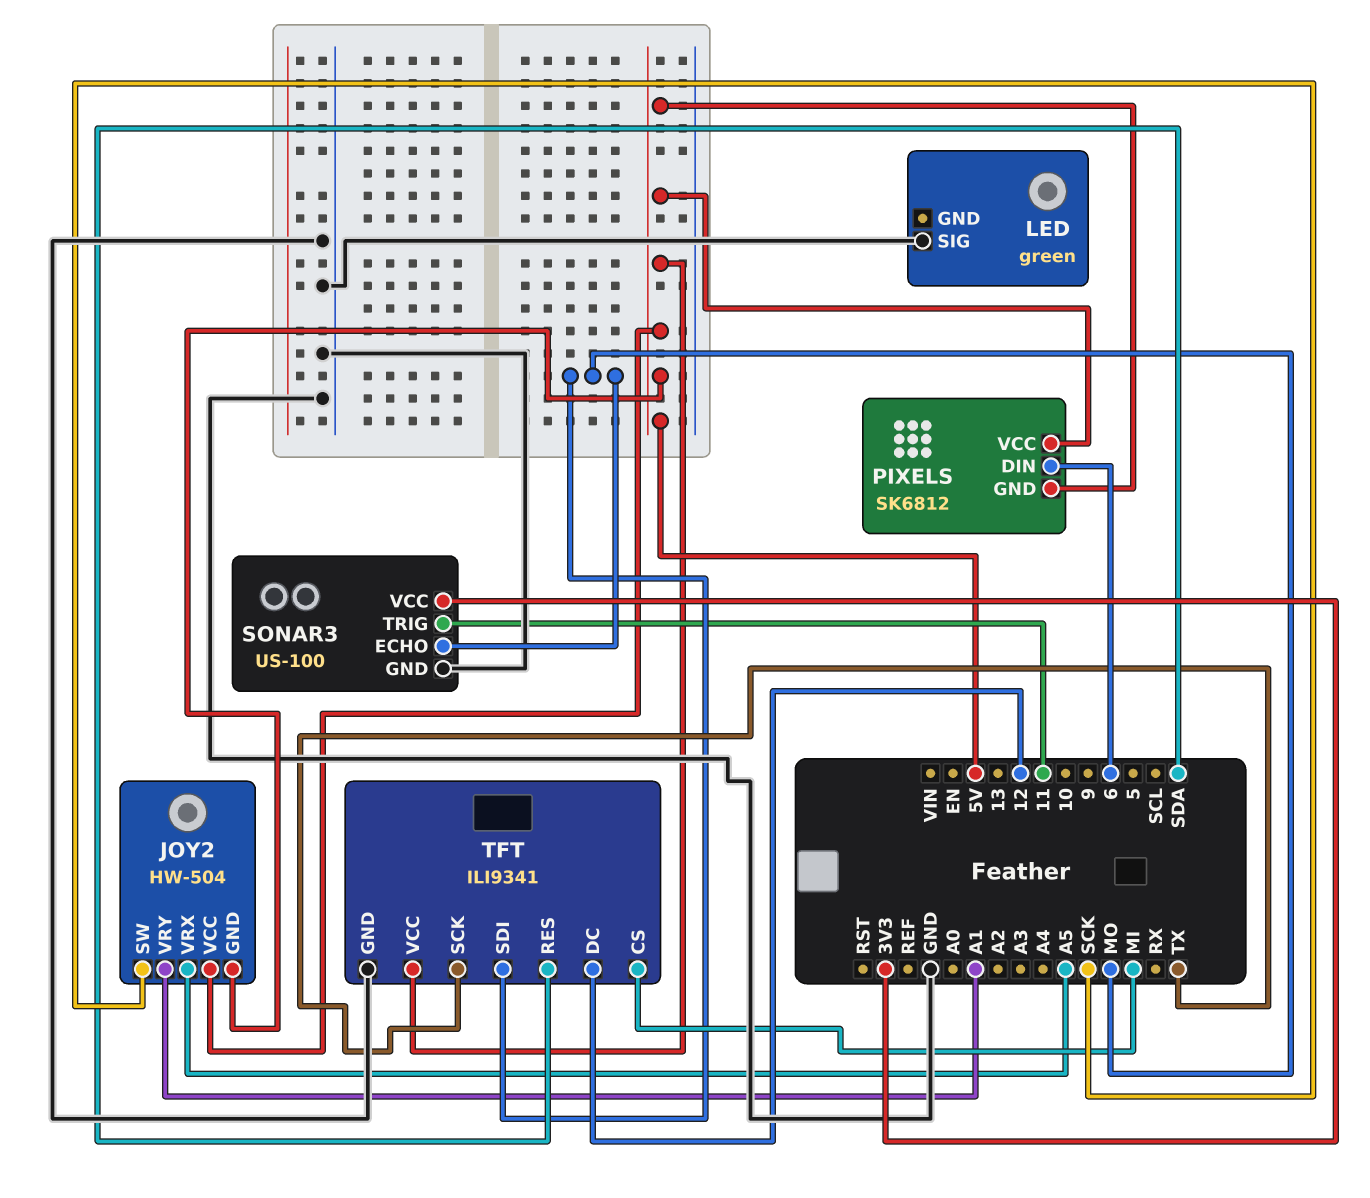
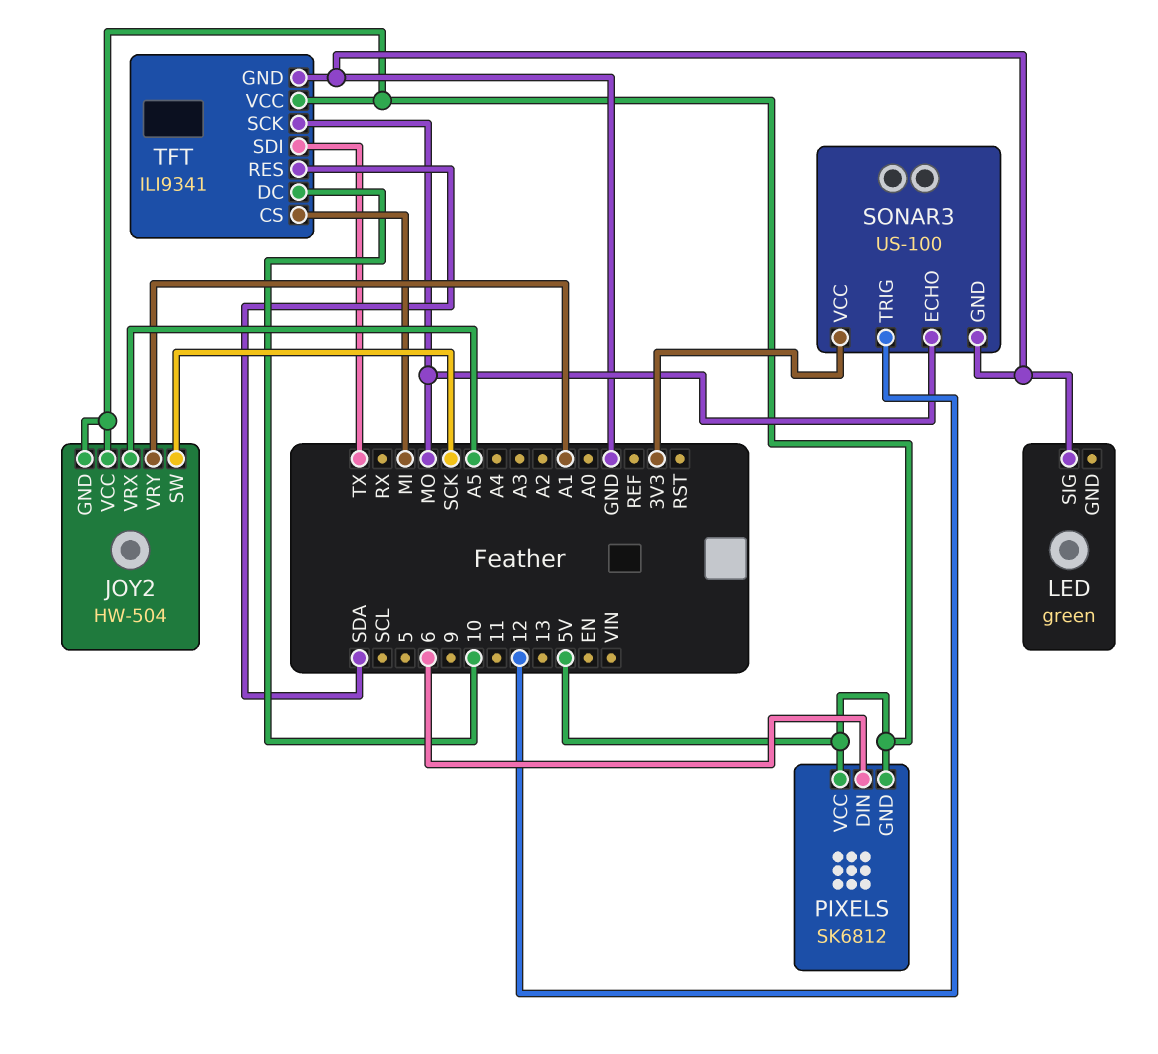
SONAR3 pin TRIG: 11 -> 12
TFT pin DC: 12 -> 10
TFT pin SCK: TX -> MO
TFT pin SDI: MO -> TX

